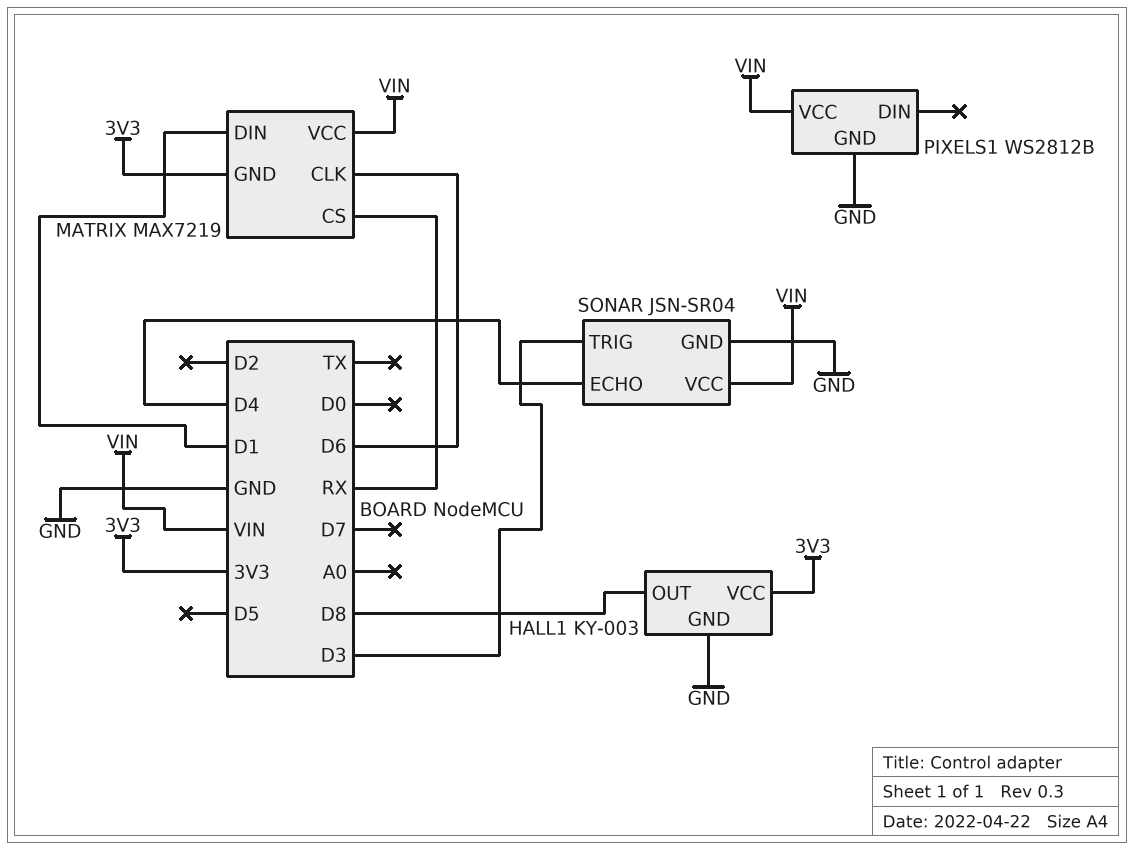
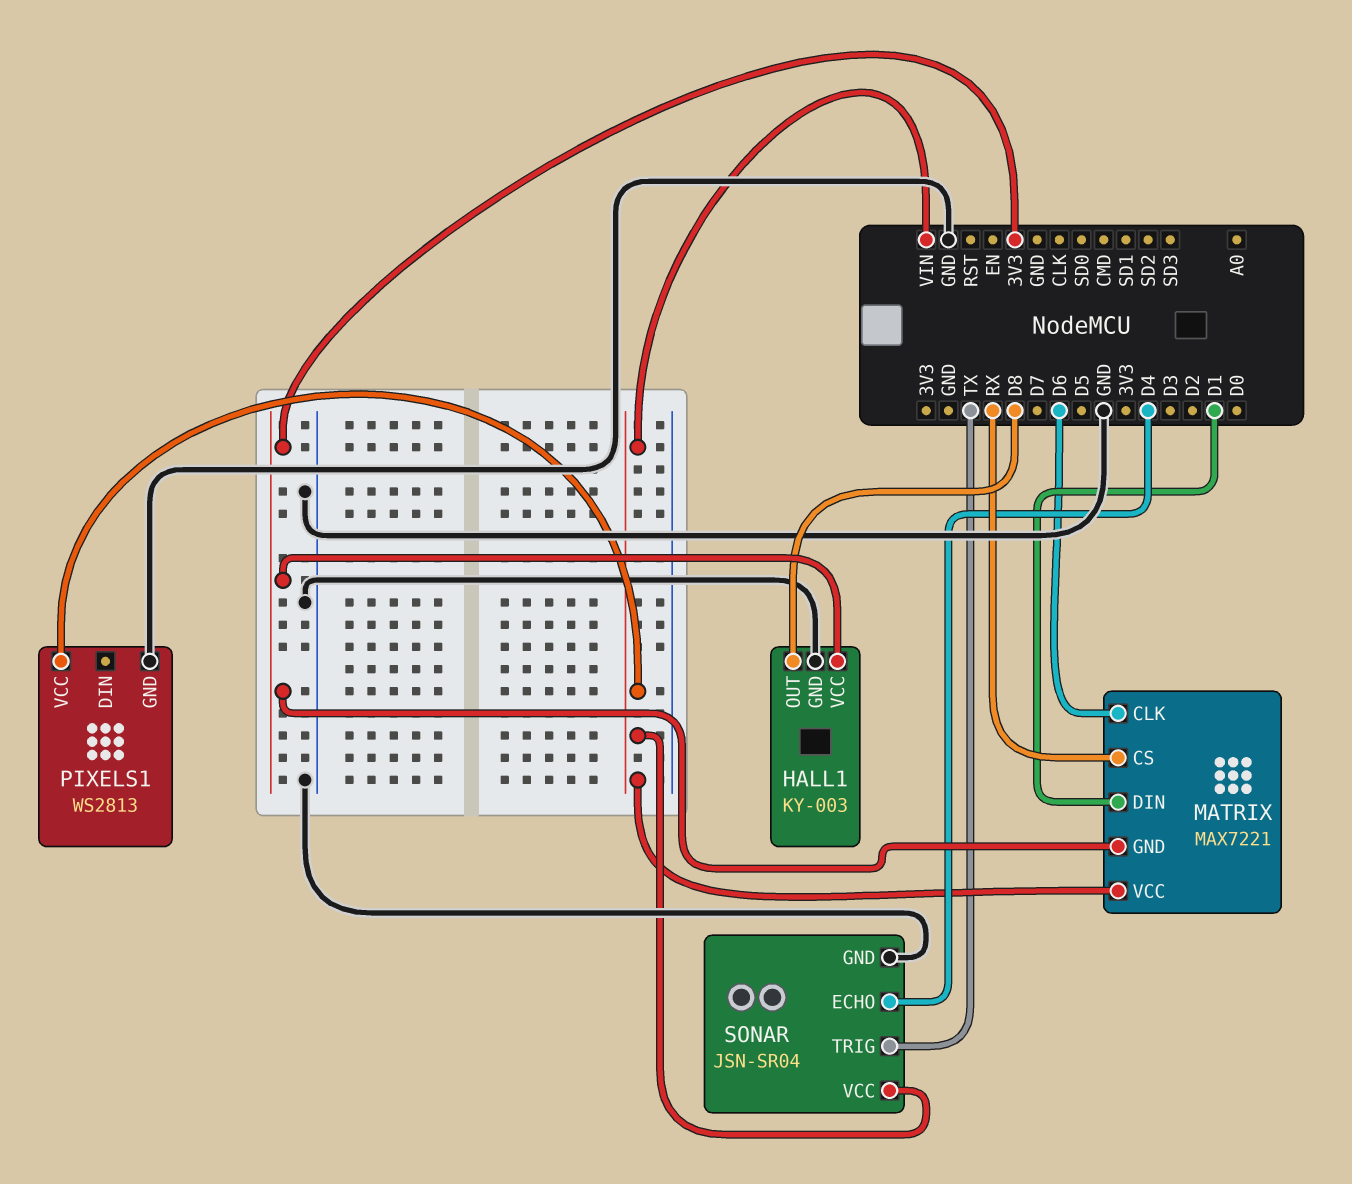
MATRIX: MAX7219 -> MAX7221
PIXELS1: WS2812B -> WS2813
SONAR pin TRIG: D3 -> TX

